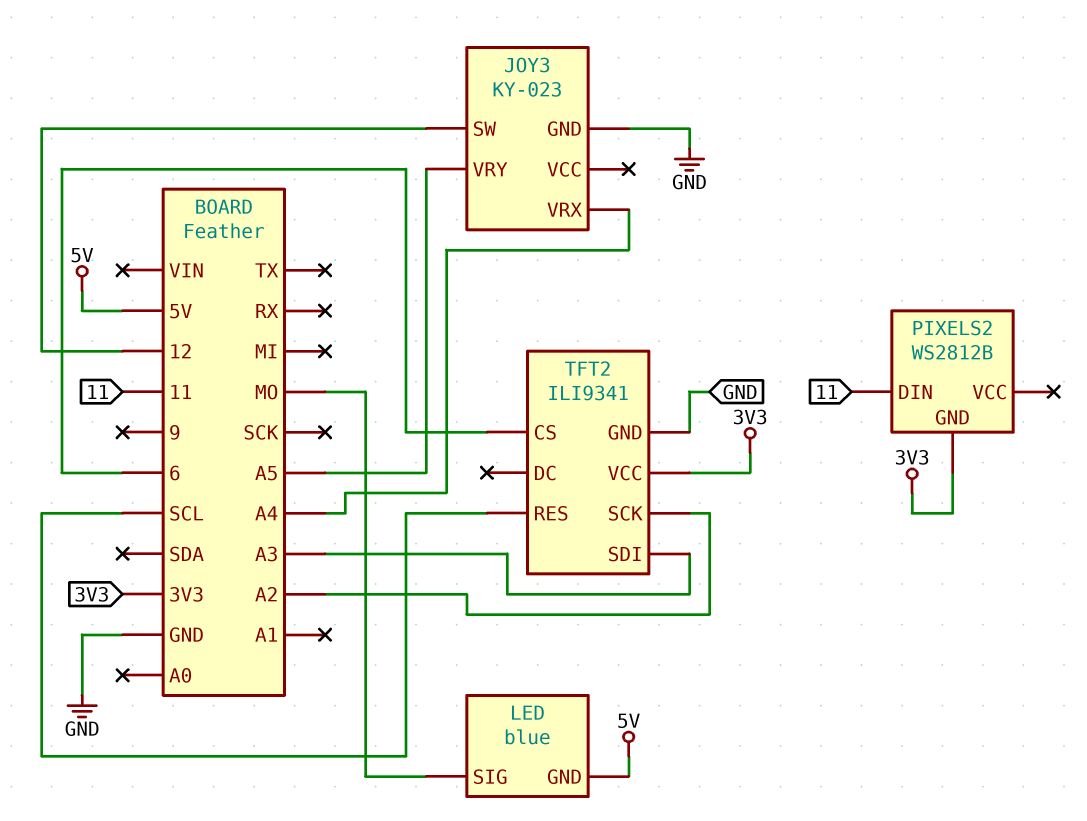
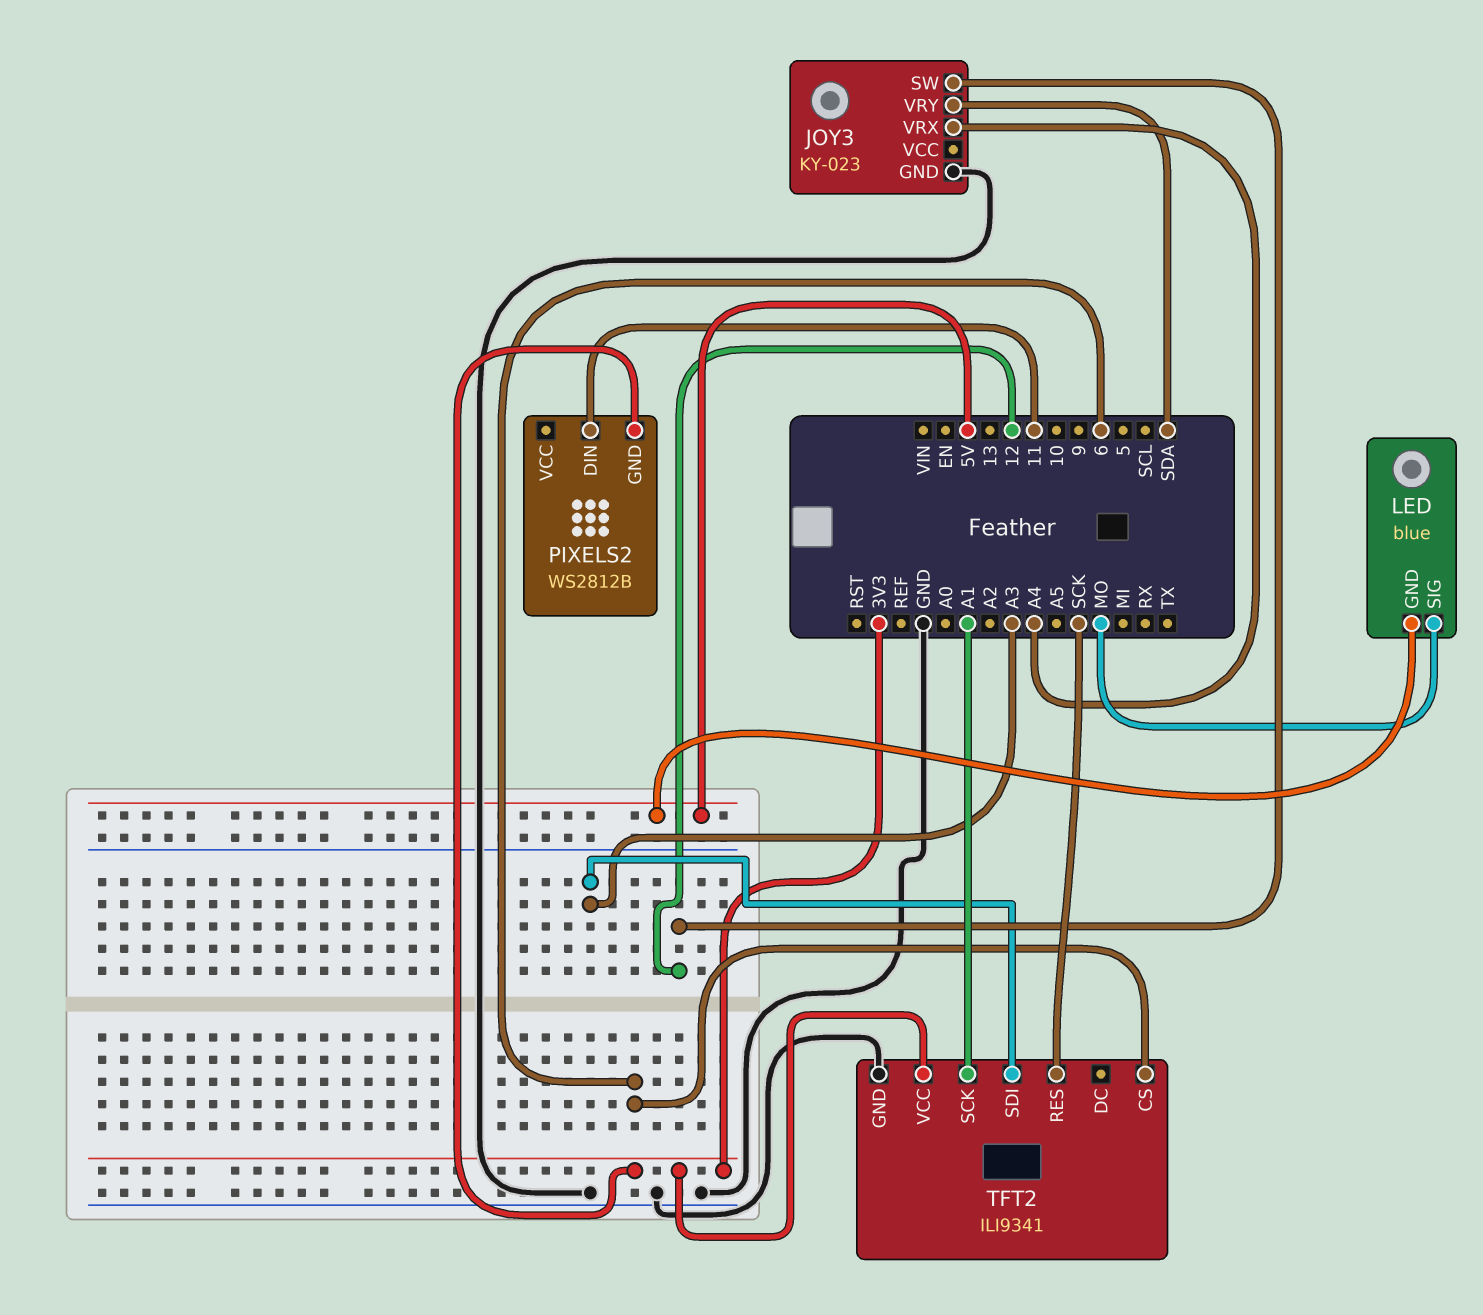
JOY3 pin VRY: A5 -> SDA
TFT2 pin RES: SCL -> SCK
TFT2 pin SCK: A2 -> A1

